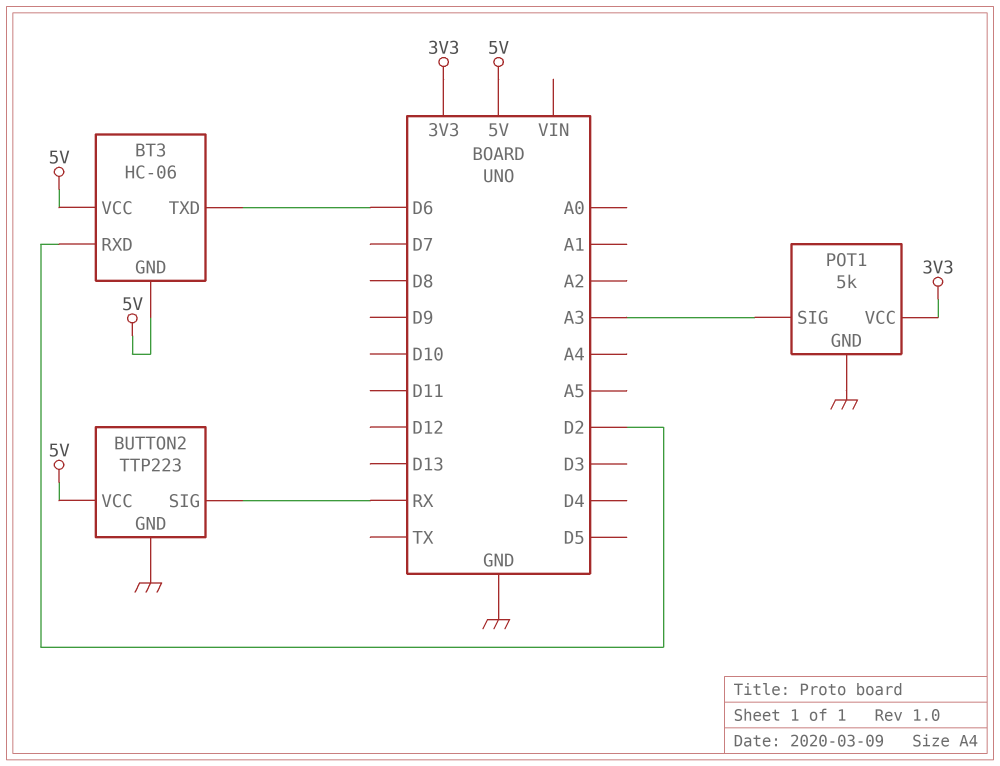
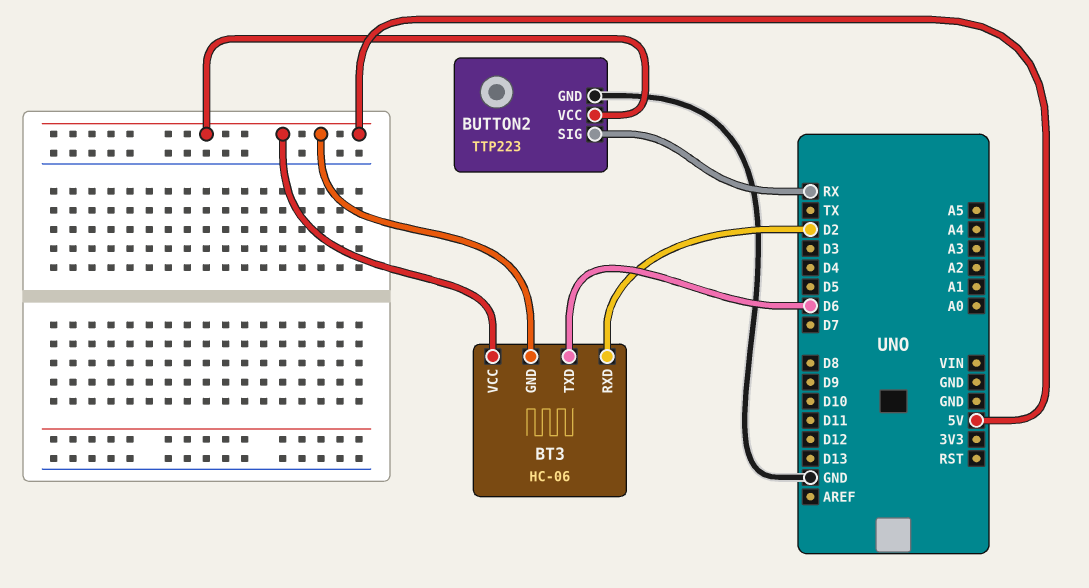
POT1: 5k -> none
POT1 pin GND: GND -> none
POT1 pin SIG: A3 -> none
POT1 pin VCC: 3V3 -> none

